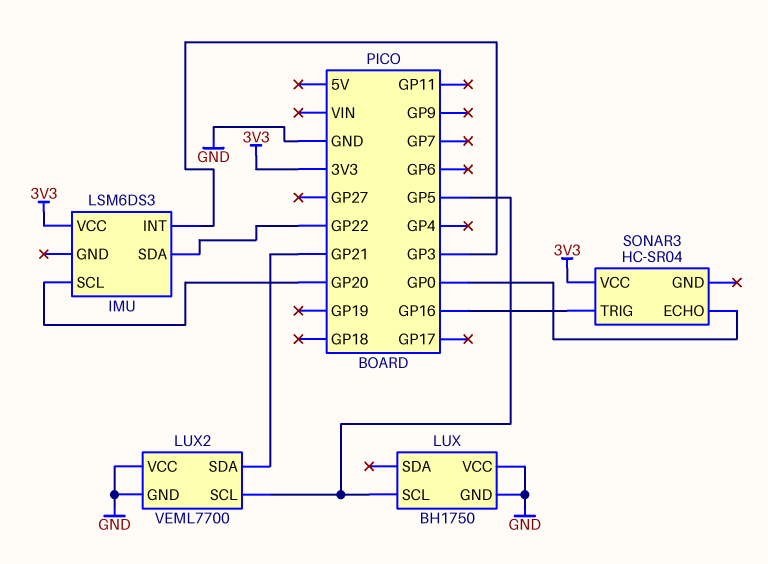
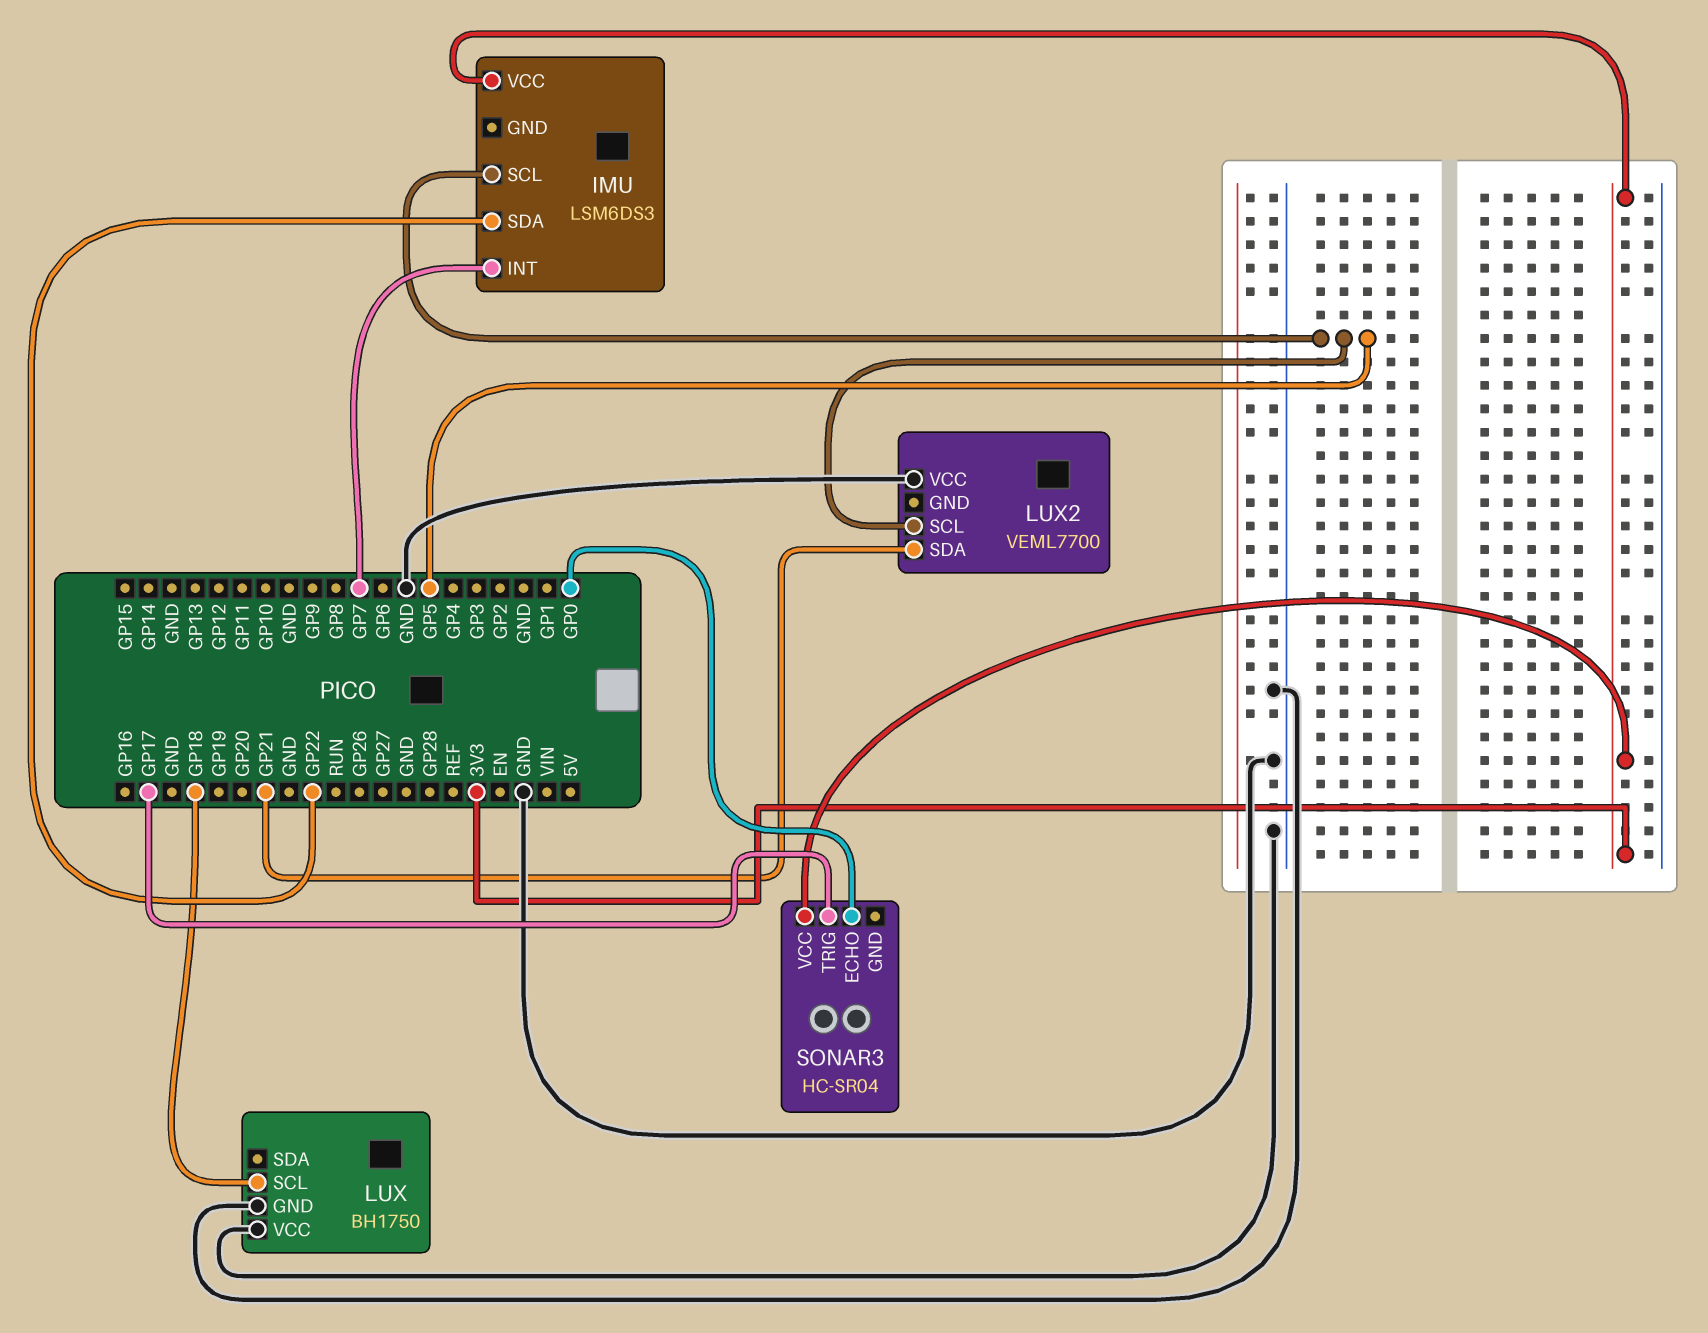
IMU pin INT: GP3 -> GP7
IMU pin SCL: GP20 -> GP5
LUX pin SCL: GP5 -> GP18
LUX2 pin GND: GND -> none
SONAR3 pin TRIG: GP16 -> GP17

